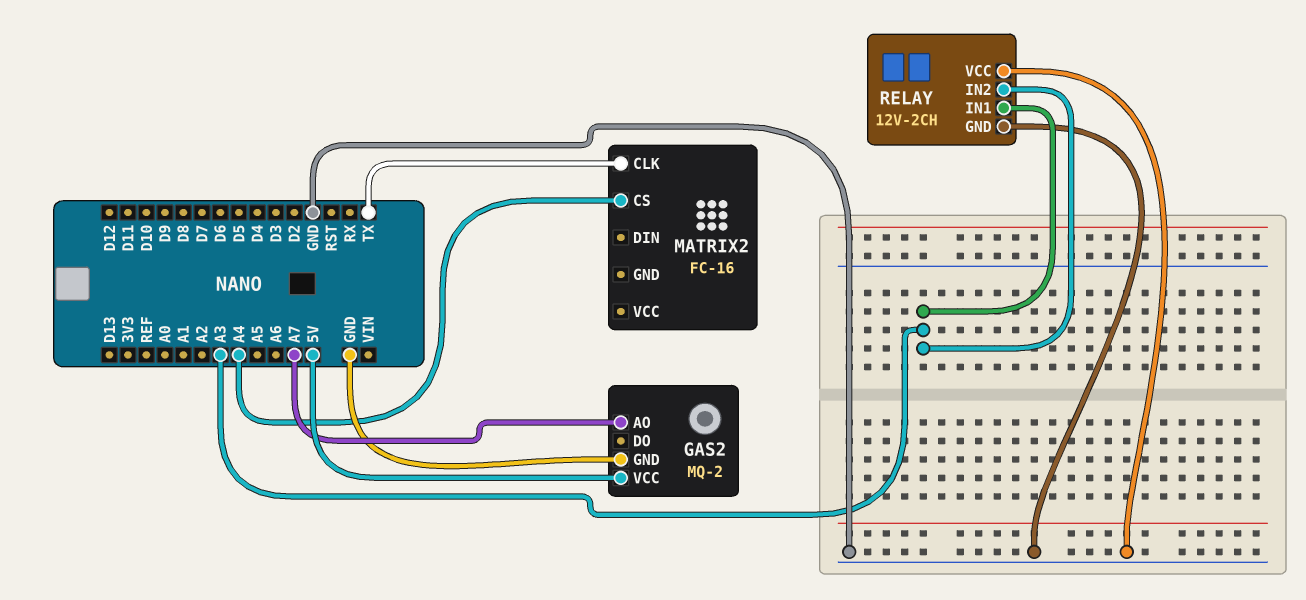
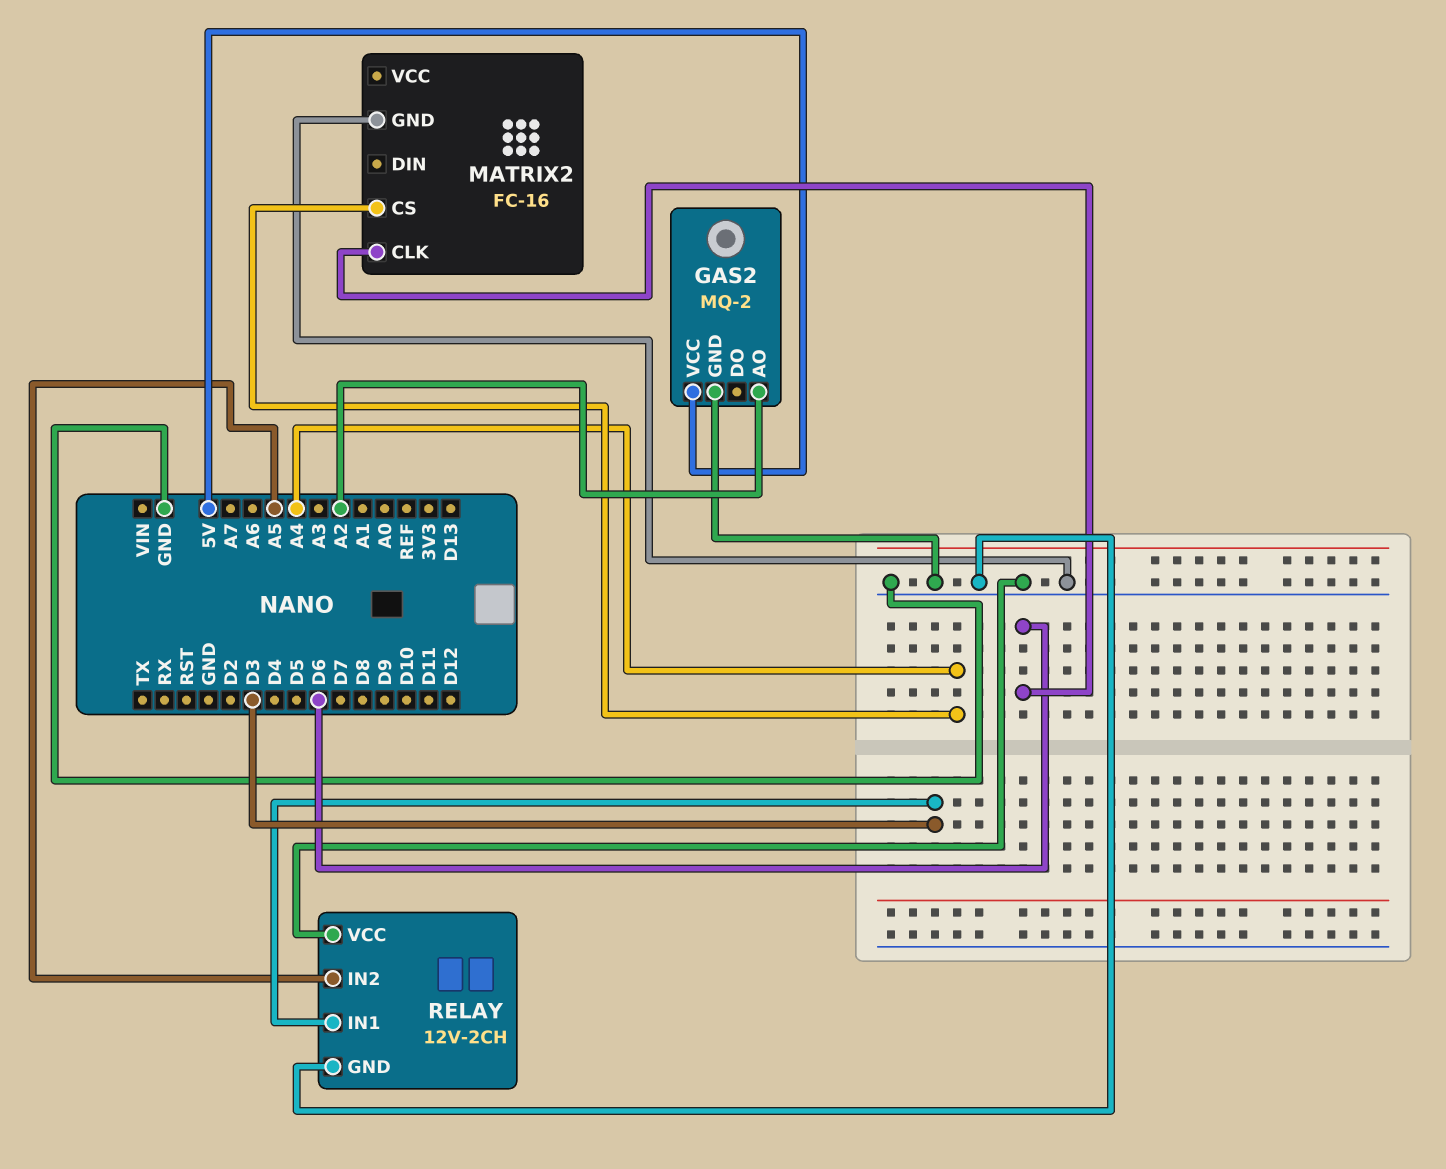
GAS2 pin AO: A7 -> A2
MATRIX2 pin CLK: TX -> D6
MATRIX2 pin GND: none -> GND
RELAY pin IN1: A3 -> D3
RELAY pin IN2: A3 -> A5

